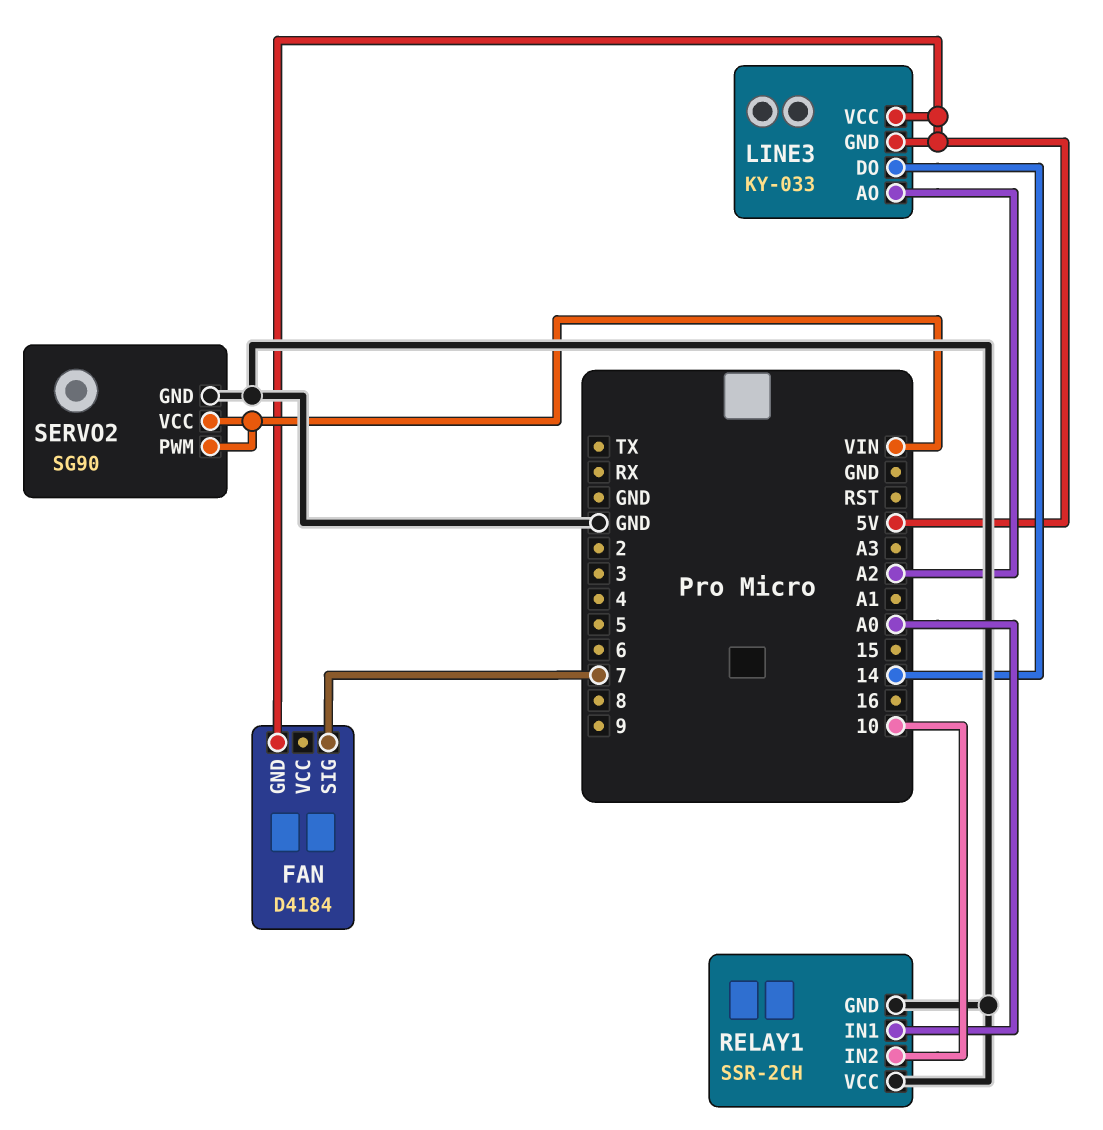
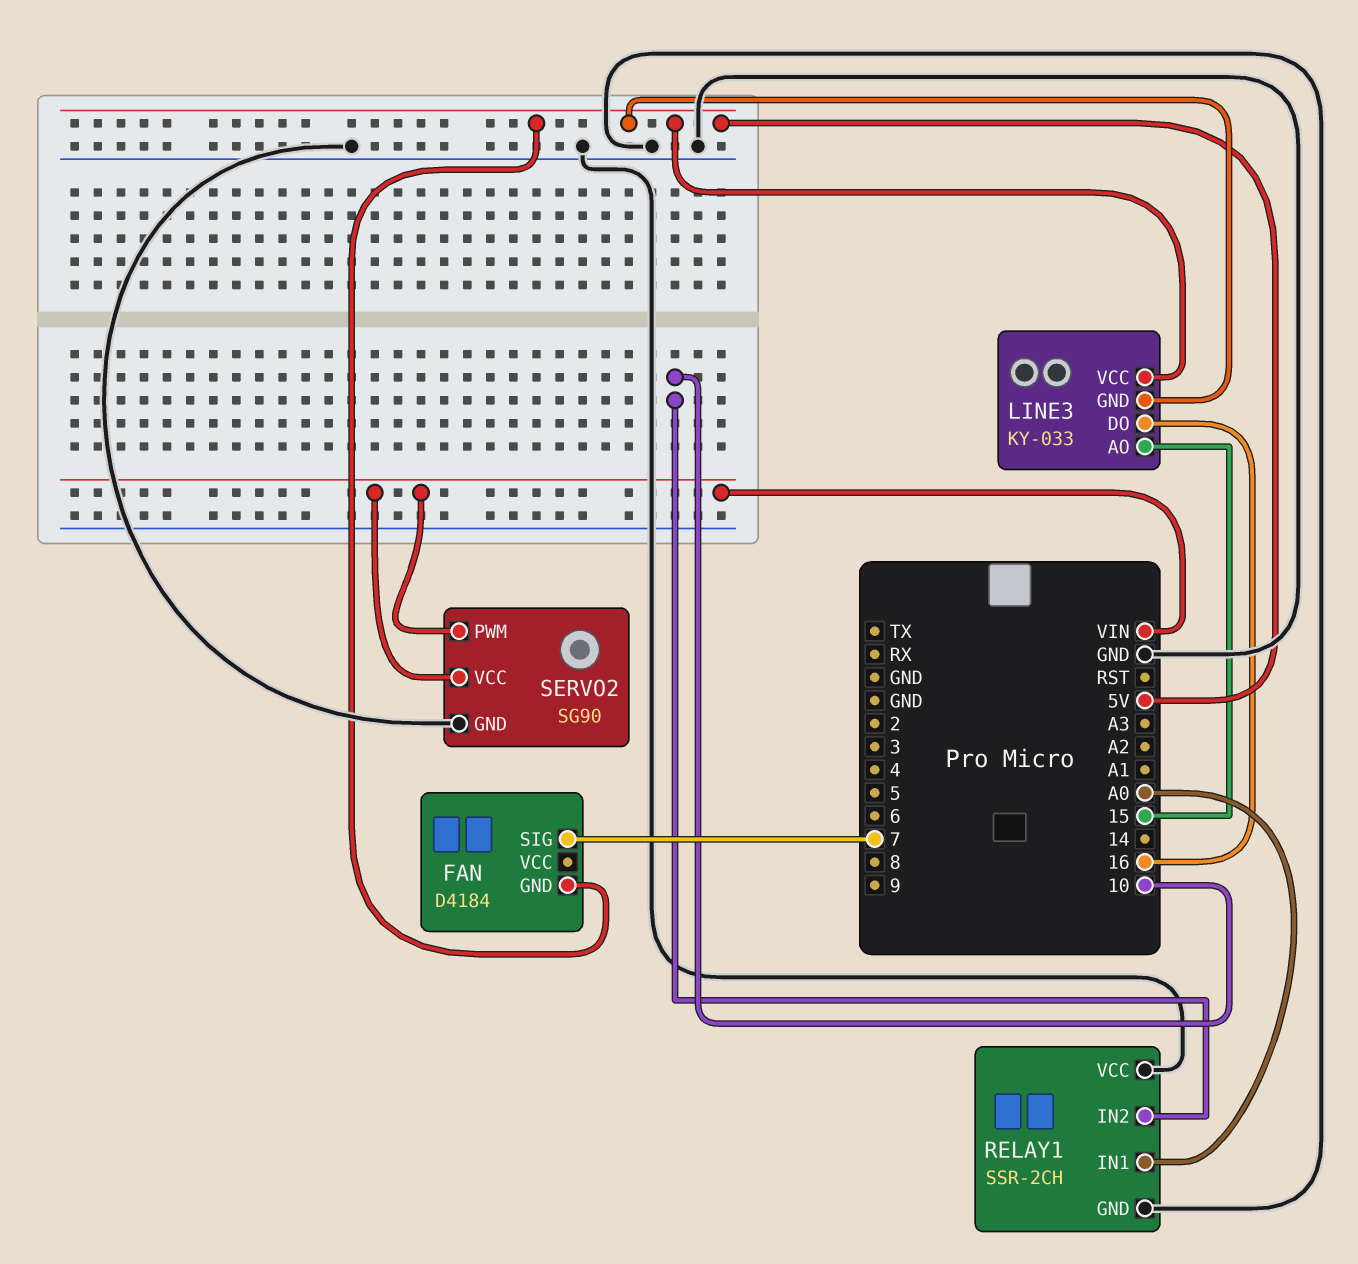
LINE3 pin AO: A2 -> 15
LINE3 pin DO: 14 -> 16

